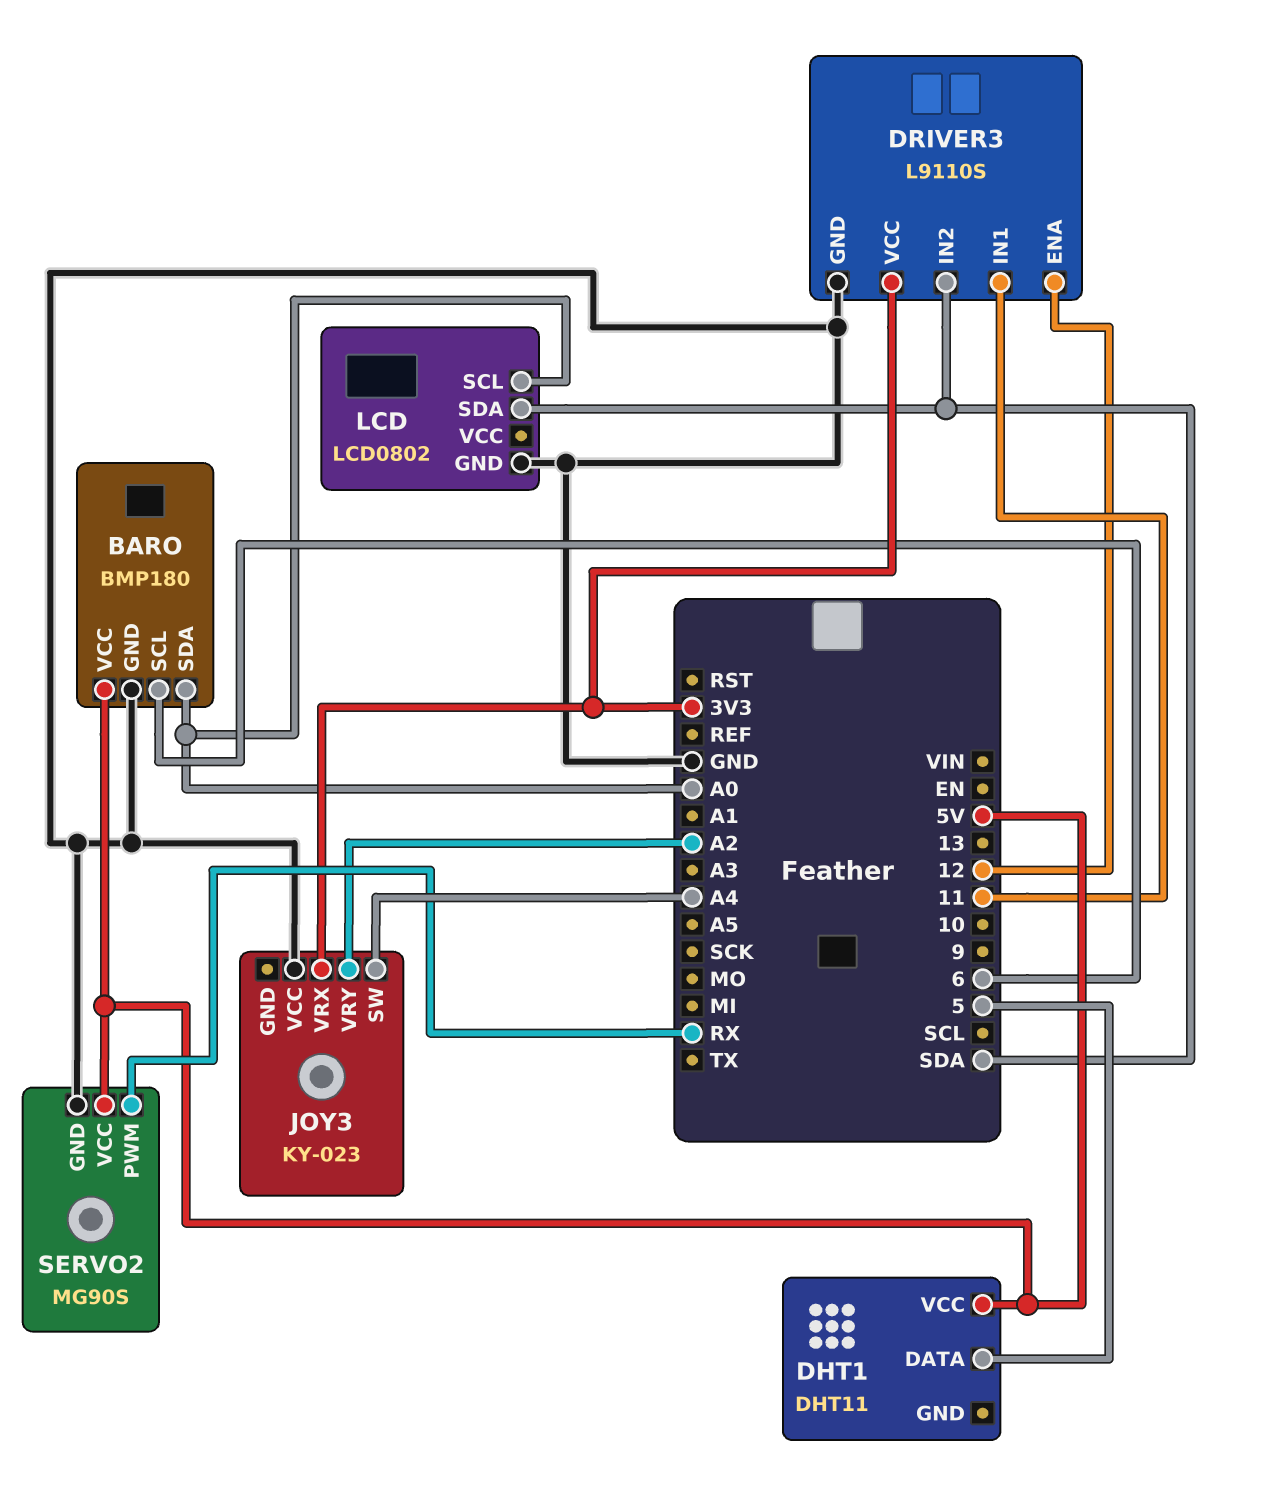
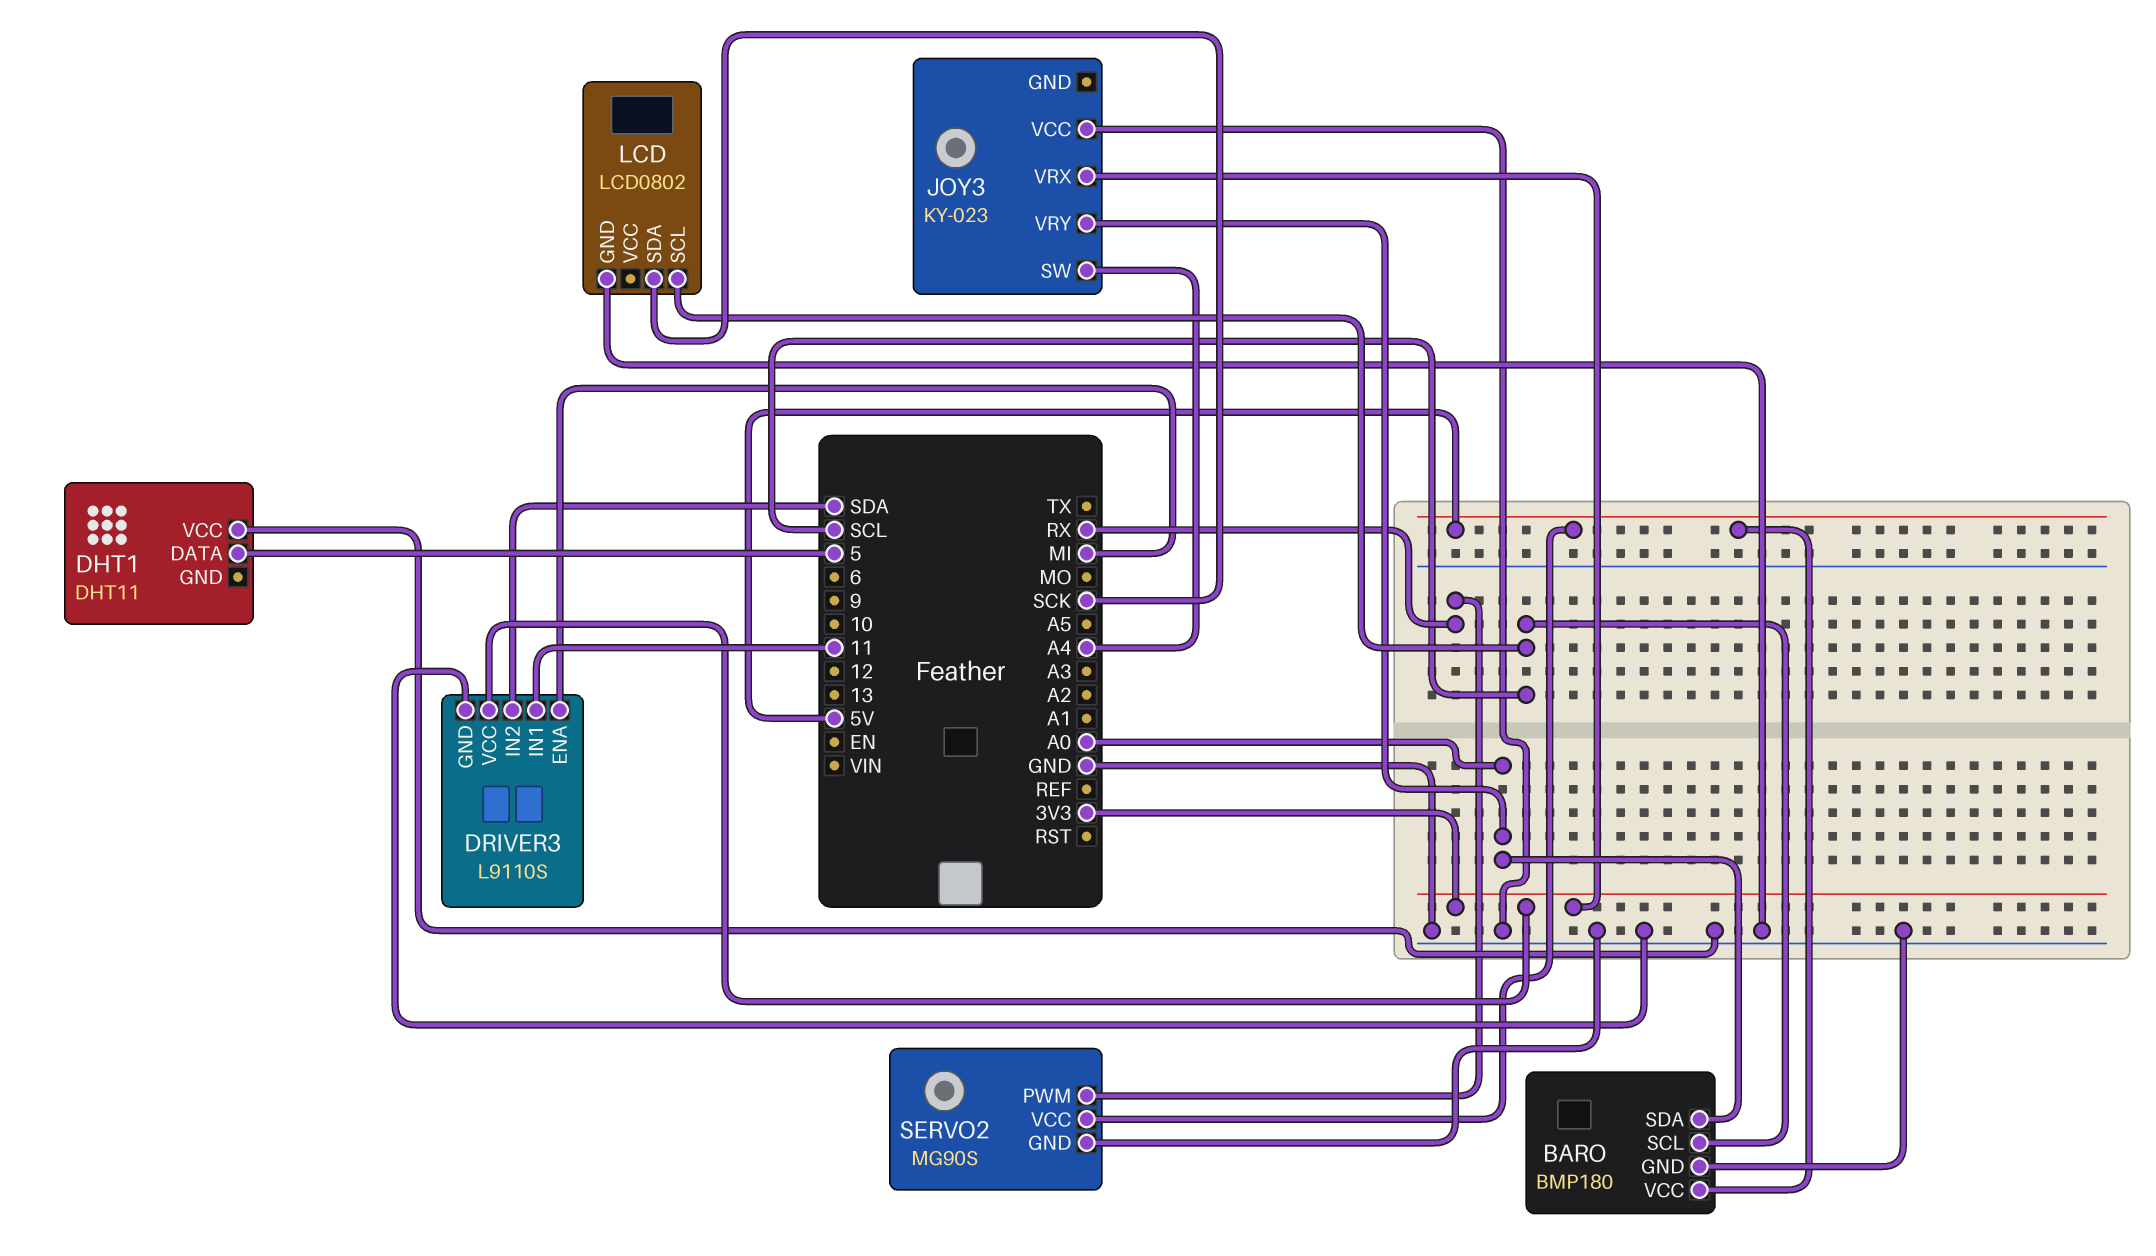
BARO pin SCL: 6 -> SCL
DHT1 pin VCC: 5V -> GND
DRIVER3 pin ENA: 12 -> MI
JOY3 pin VRY: A2 -> A0
LCD pin SCL: A0 -> SCL
LCD pin SDA: SDA -> SCK

